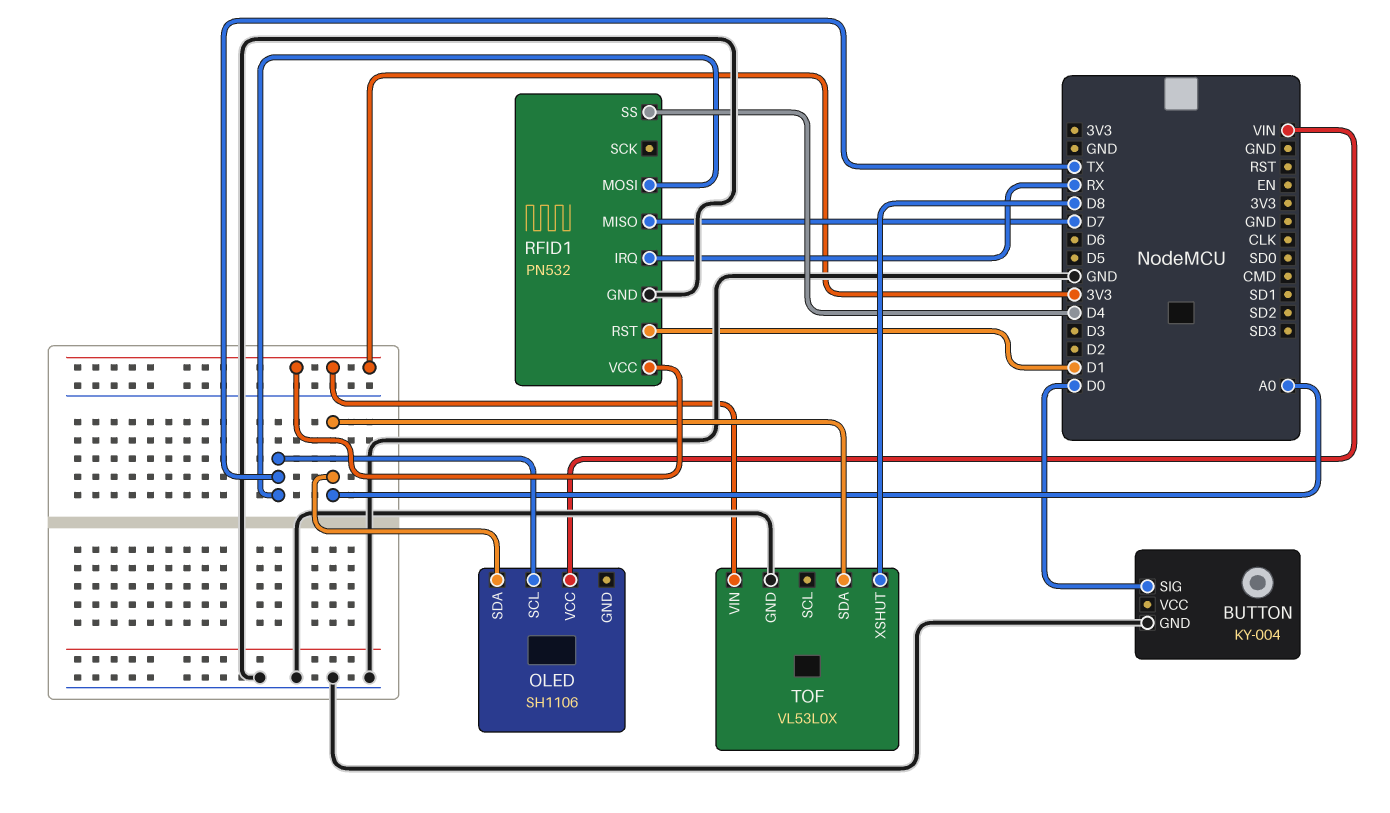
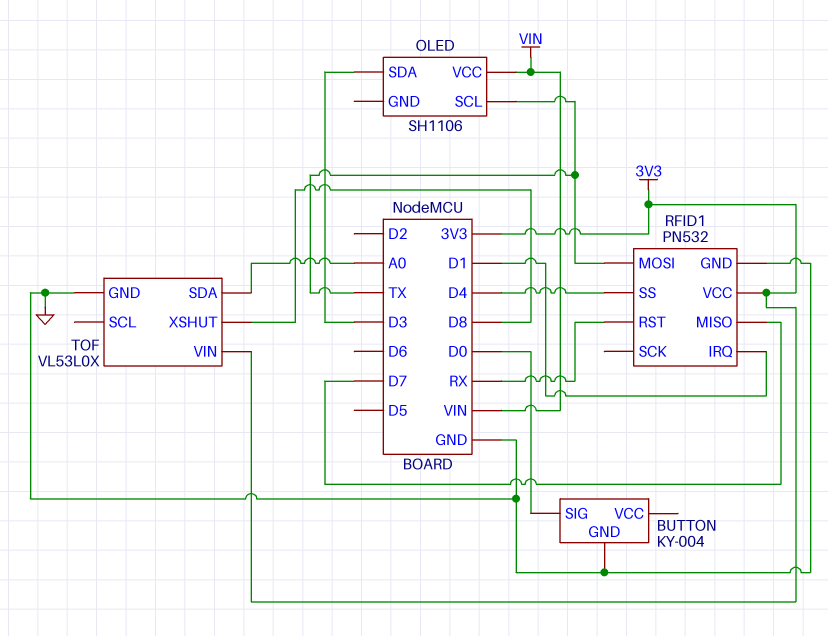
OLED pin SDA: A0 -> D3
RFID1 pin IRQ: RX -> D1
RFID1 pin RST: D1 -> RX

